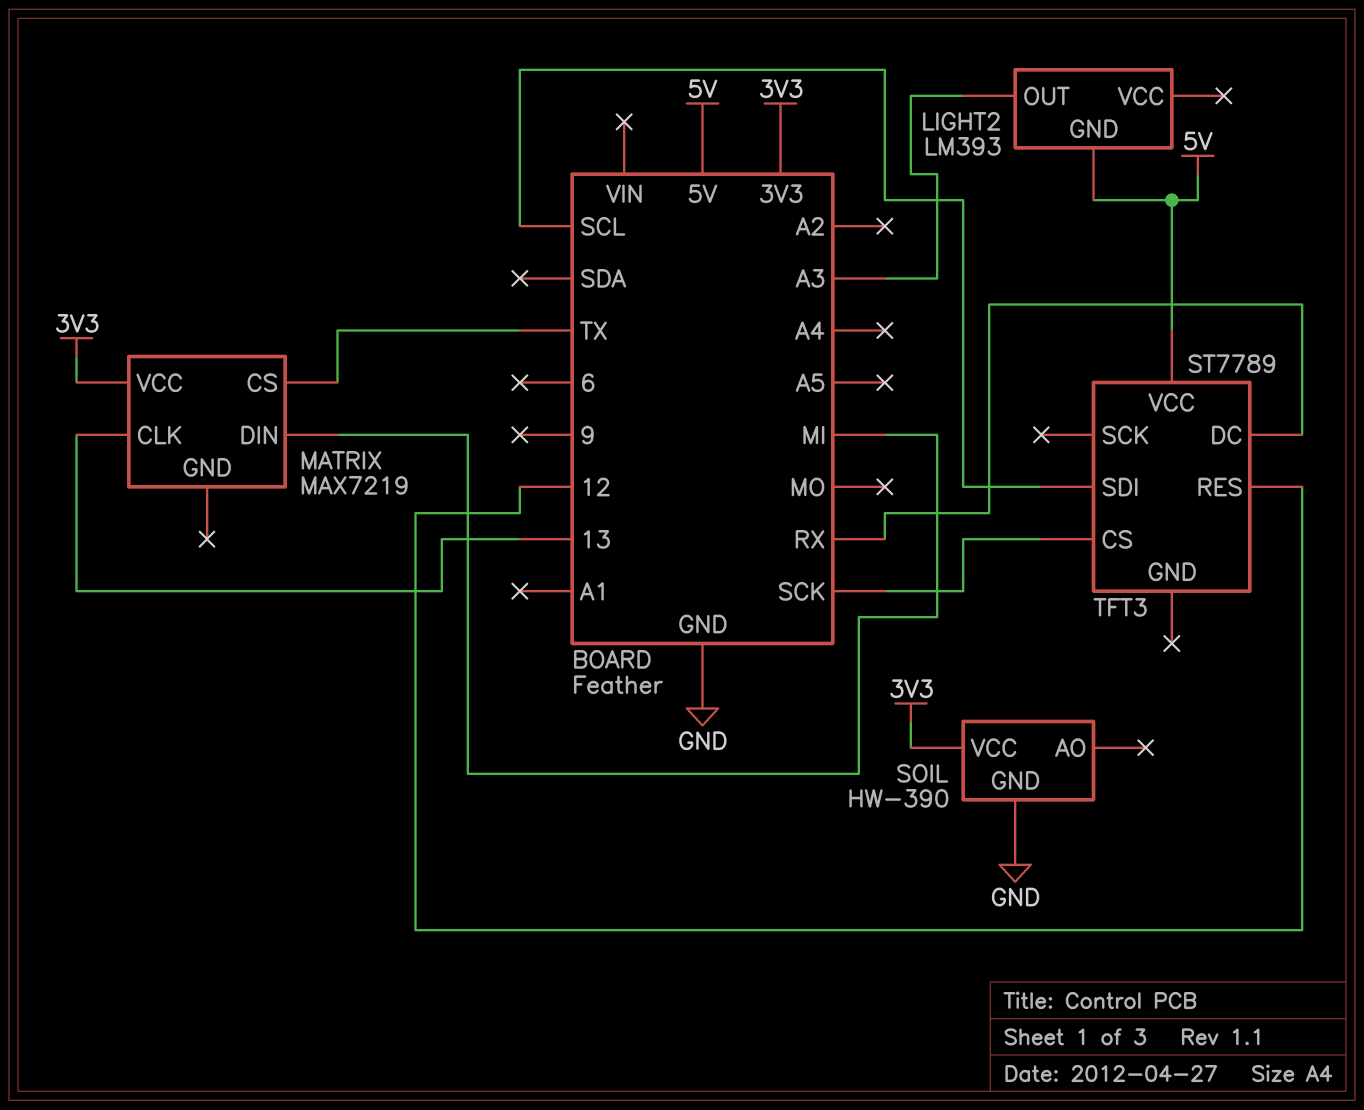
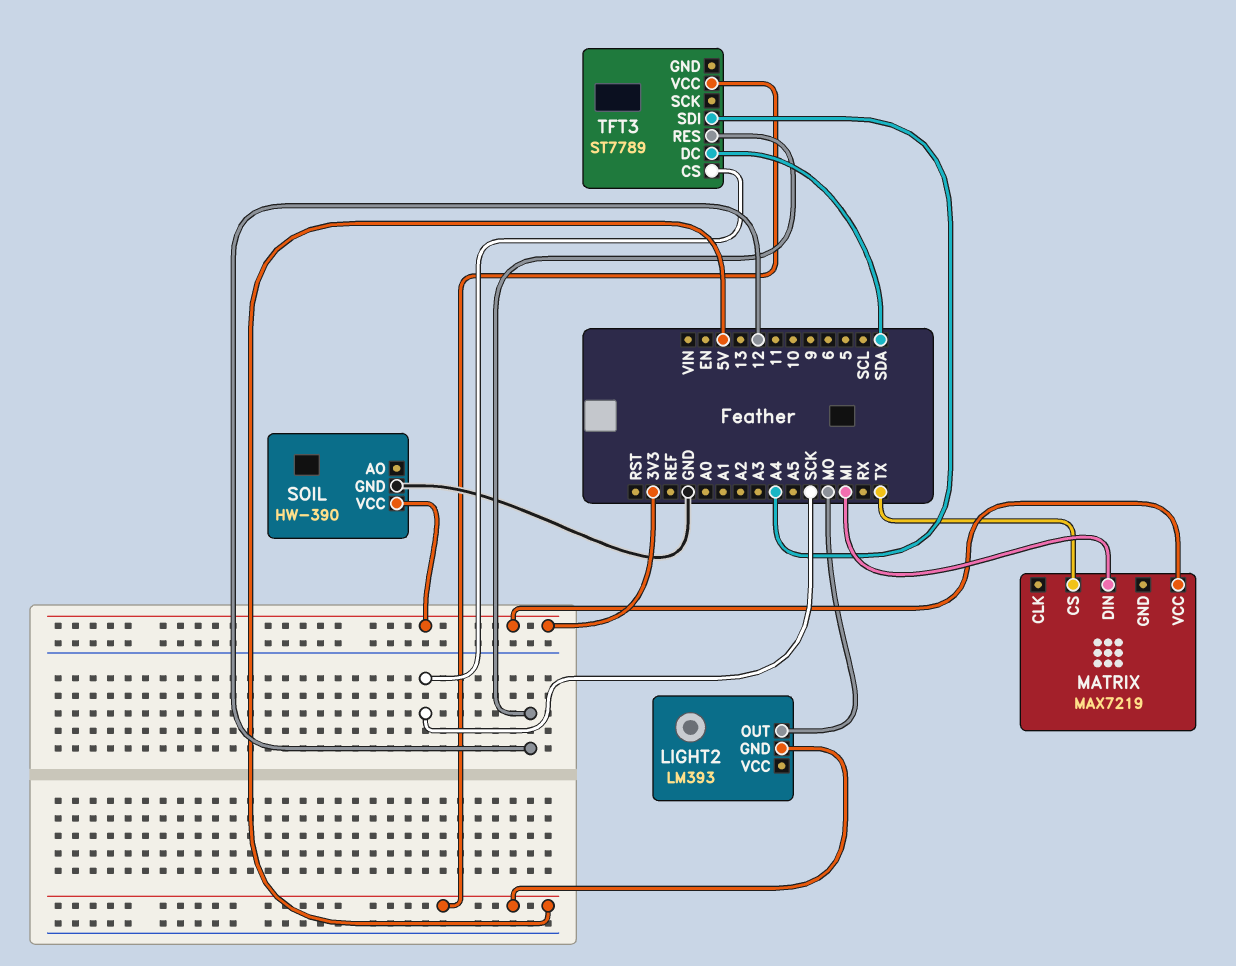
LIGHT2 pin OUT: A3 -> MO
MATRIX pin CLK: 13 -> none
TFT3 pin DC: RX -> SDA
TFT3 pin SDI: SCL -> A4

